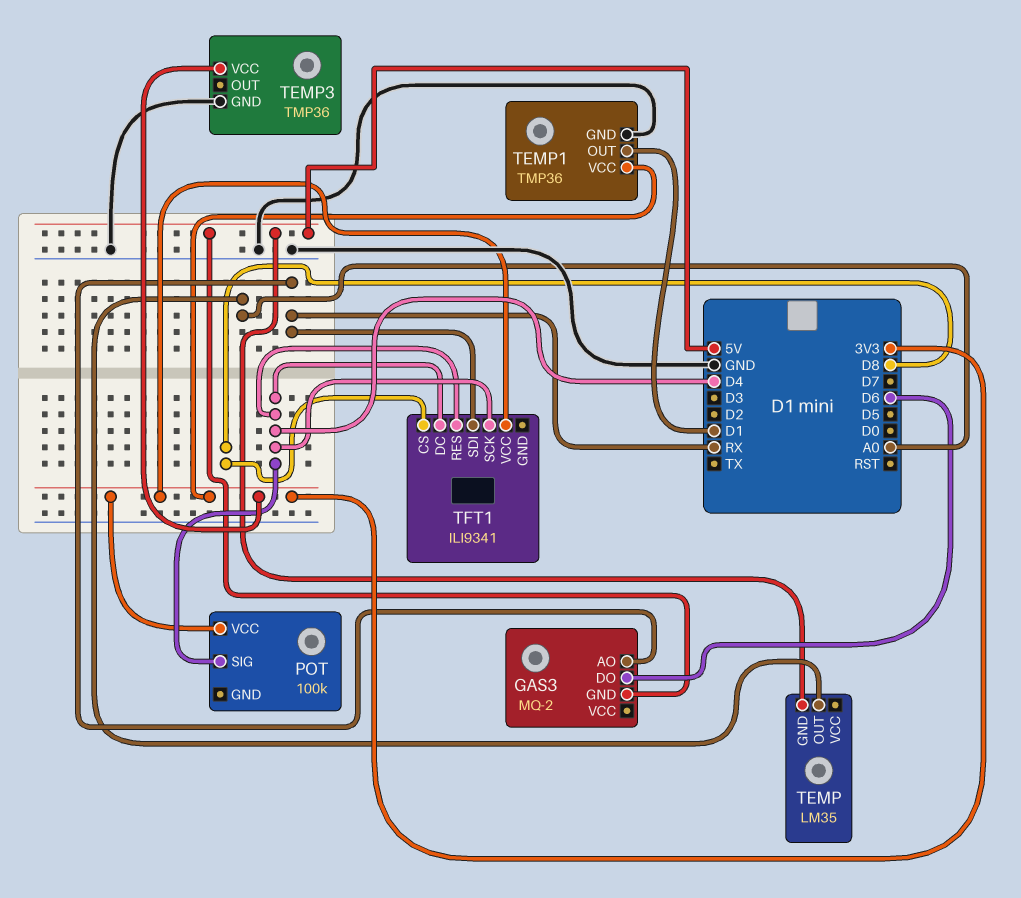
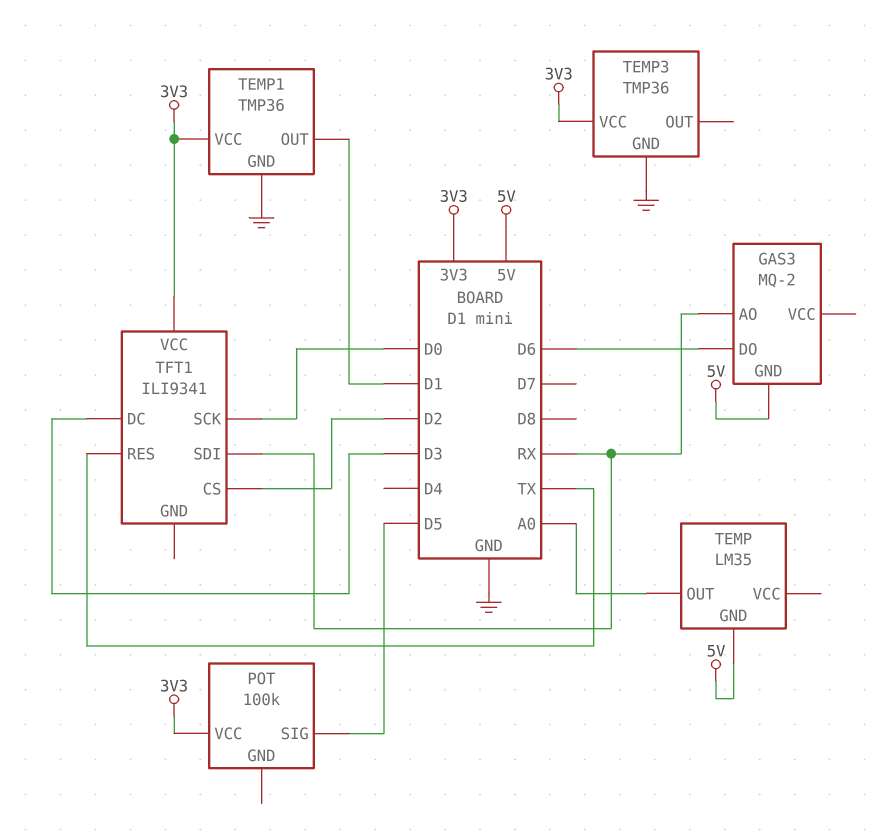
POT pin SIG: D4 -> D5
TFT1 pin CS: D8 -> D2
TFT1 pin DC: D4 -> D3
TFT1 pin RES: D4 -> TX
TFT1 pin SCK: D4 -> D0

